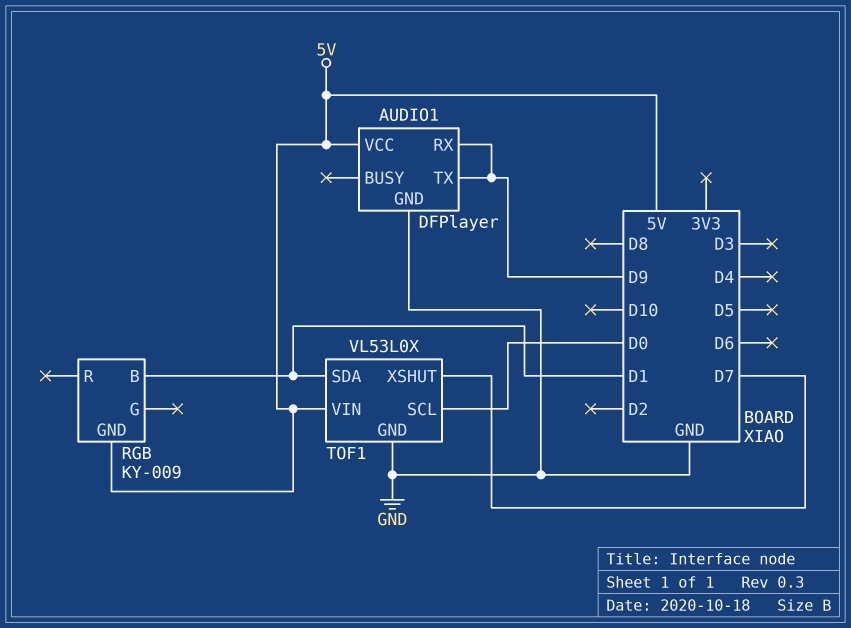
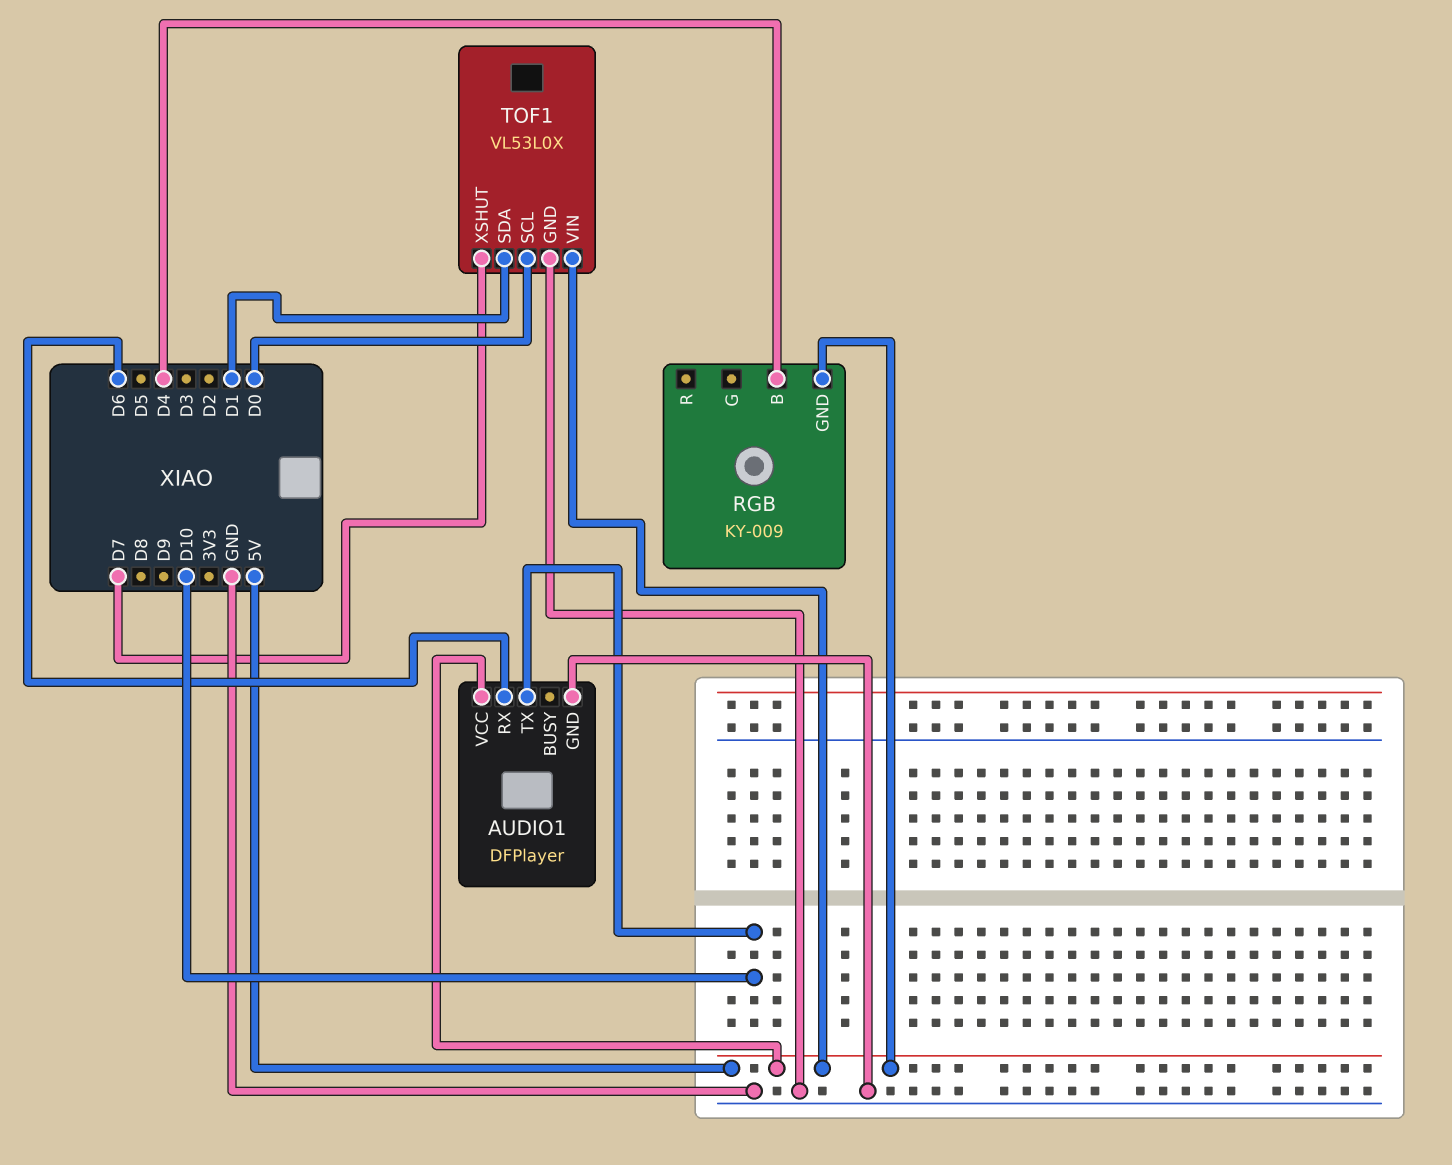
AUDIO1 pin RX: D9 -> D6
AUDIO1 pin TX: D9 -> D10
RGB pin B: D1 -> D4

